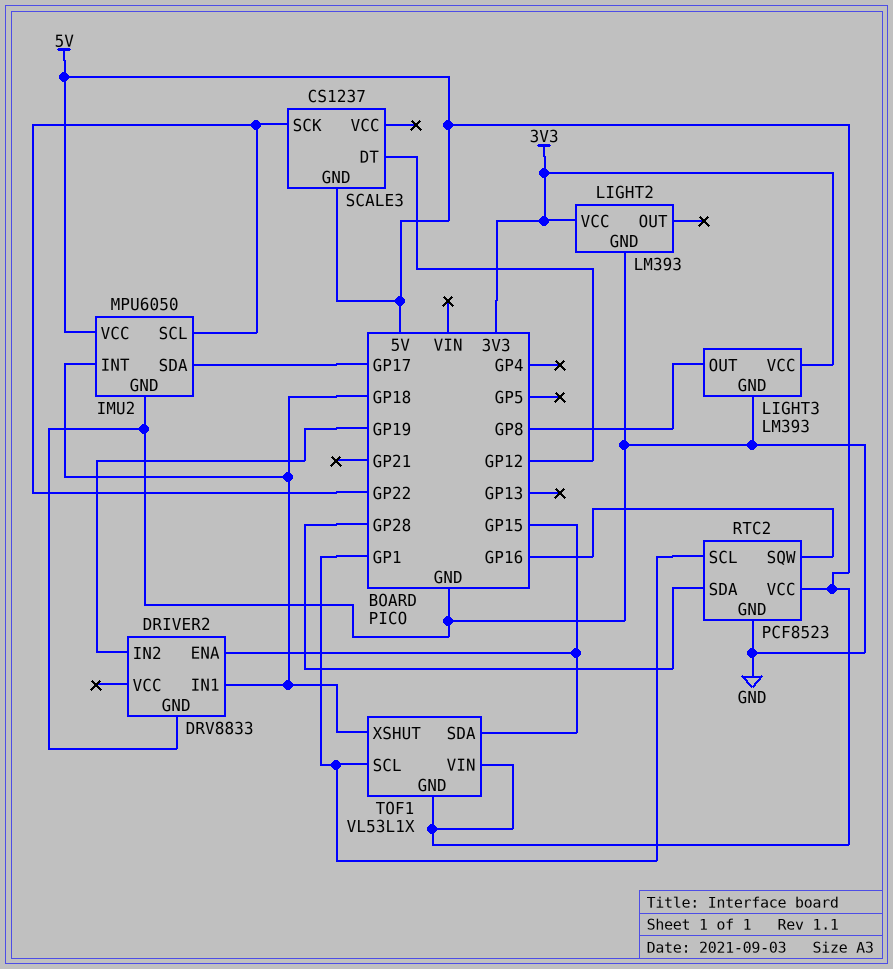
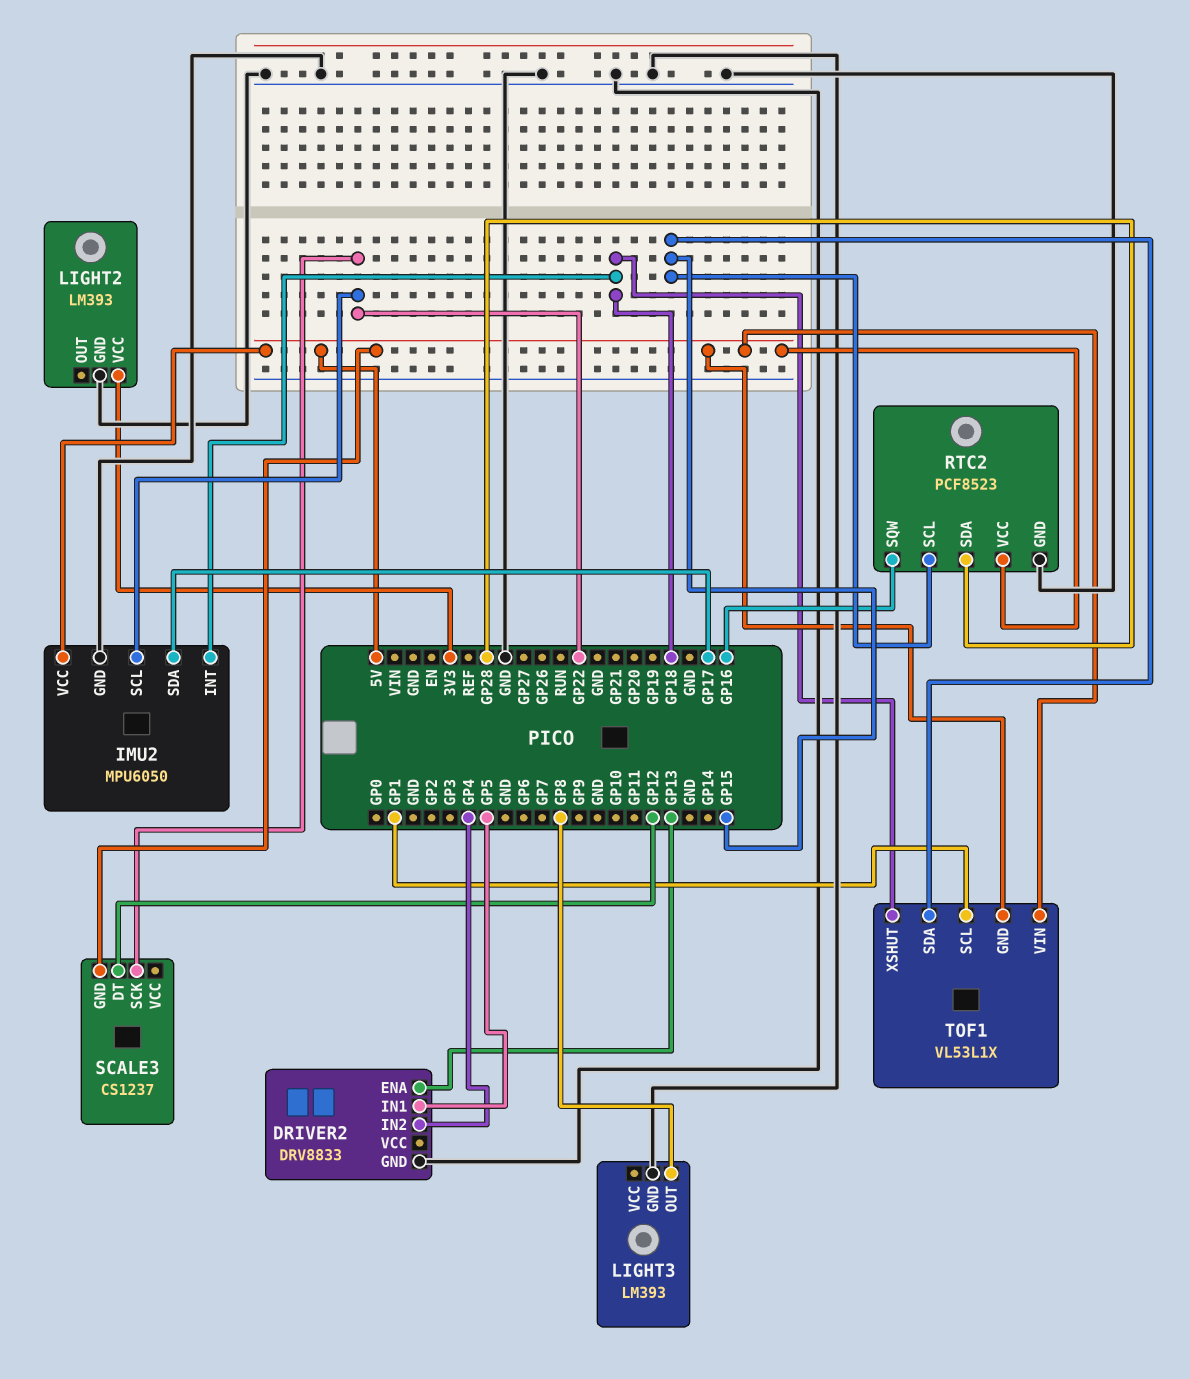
DRIVER2 pin ENA: GP15 -> GP13
DRIVER2 pin IN1: GP18 -> GP5
DRIVER2 pin IN2: GP19 -> GP4
LIGHT3 pin VCC: 3V3 -> none
RTC2 pin SCL: GP1 -> GP15

